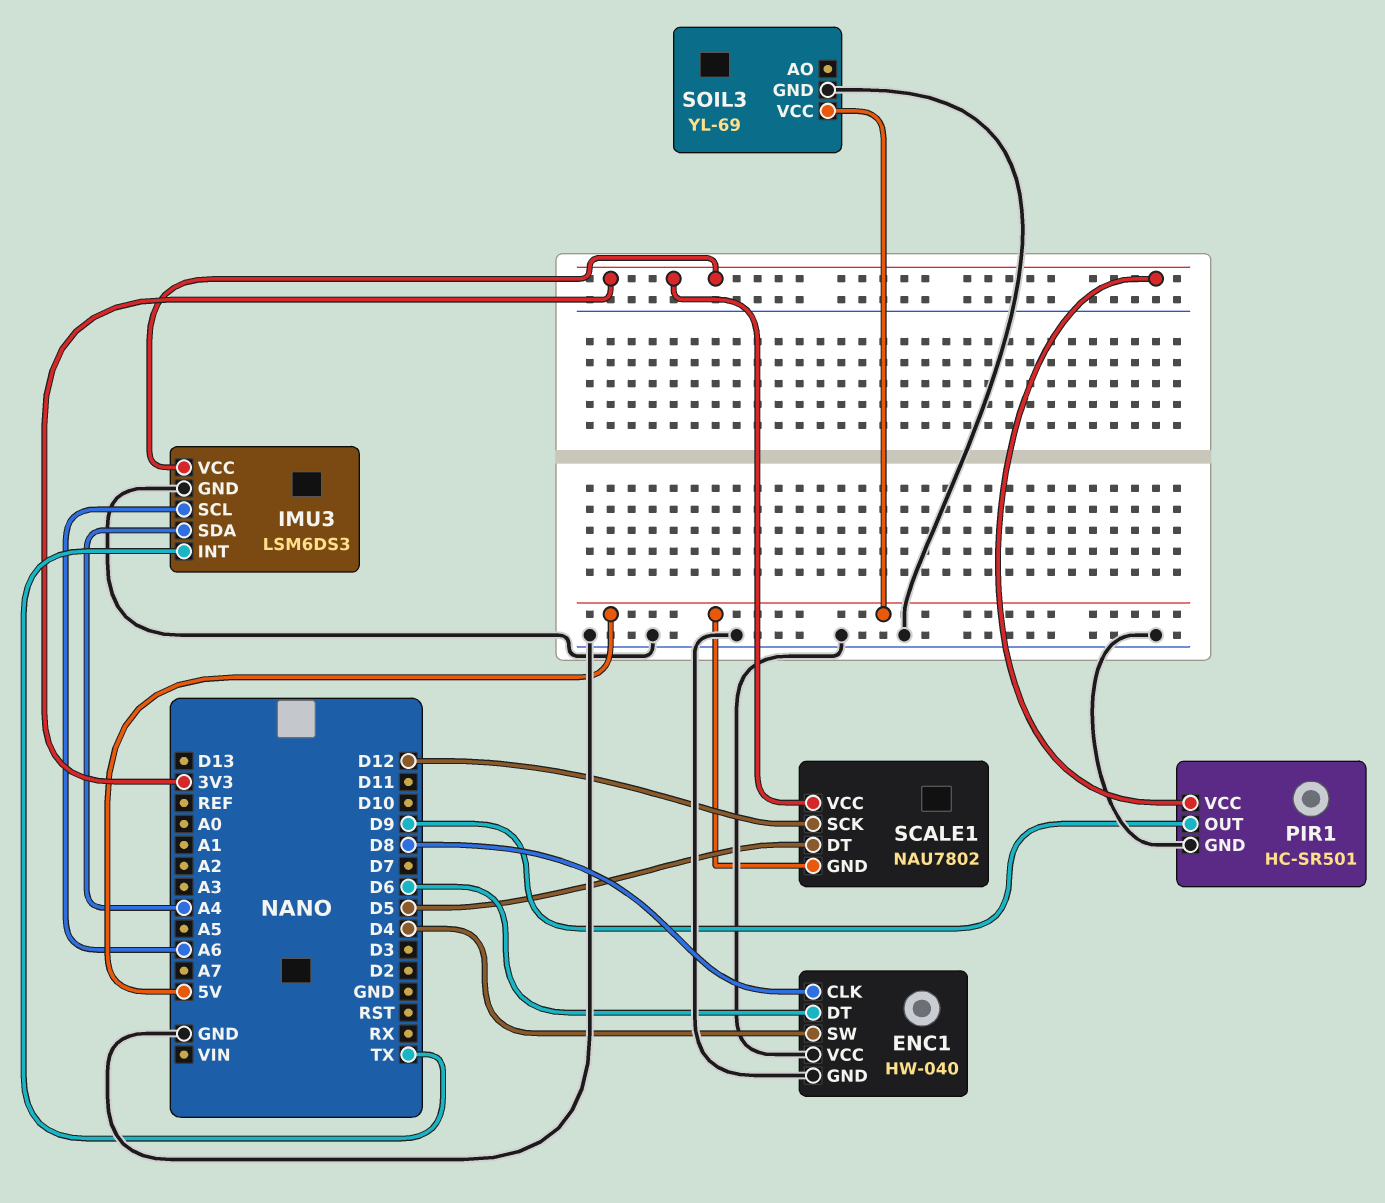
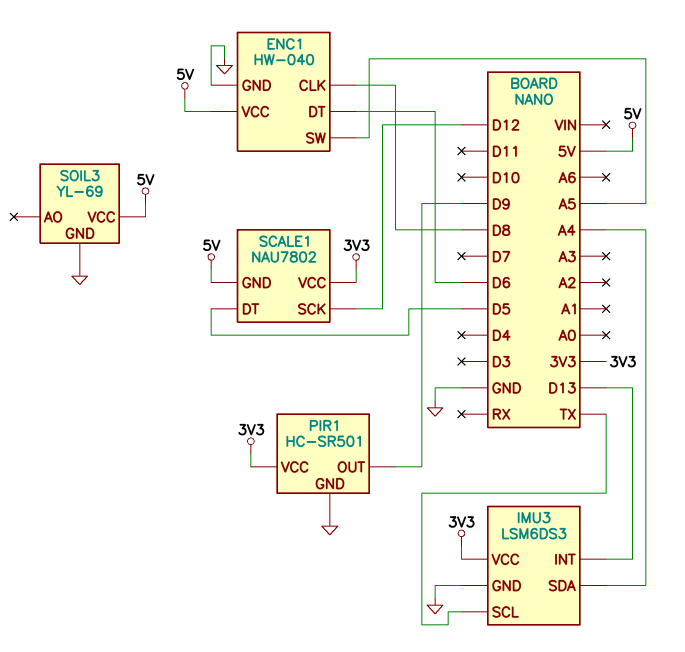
ENC1 pin SW: D4 -> A5
ENC1 pin VCC: GND -> 5V
IMU3 pin INT: TX -> D13
IMU3 pin SCL: A6 -> TX

